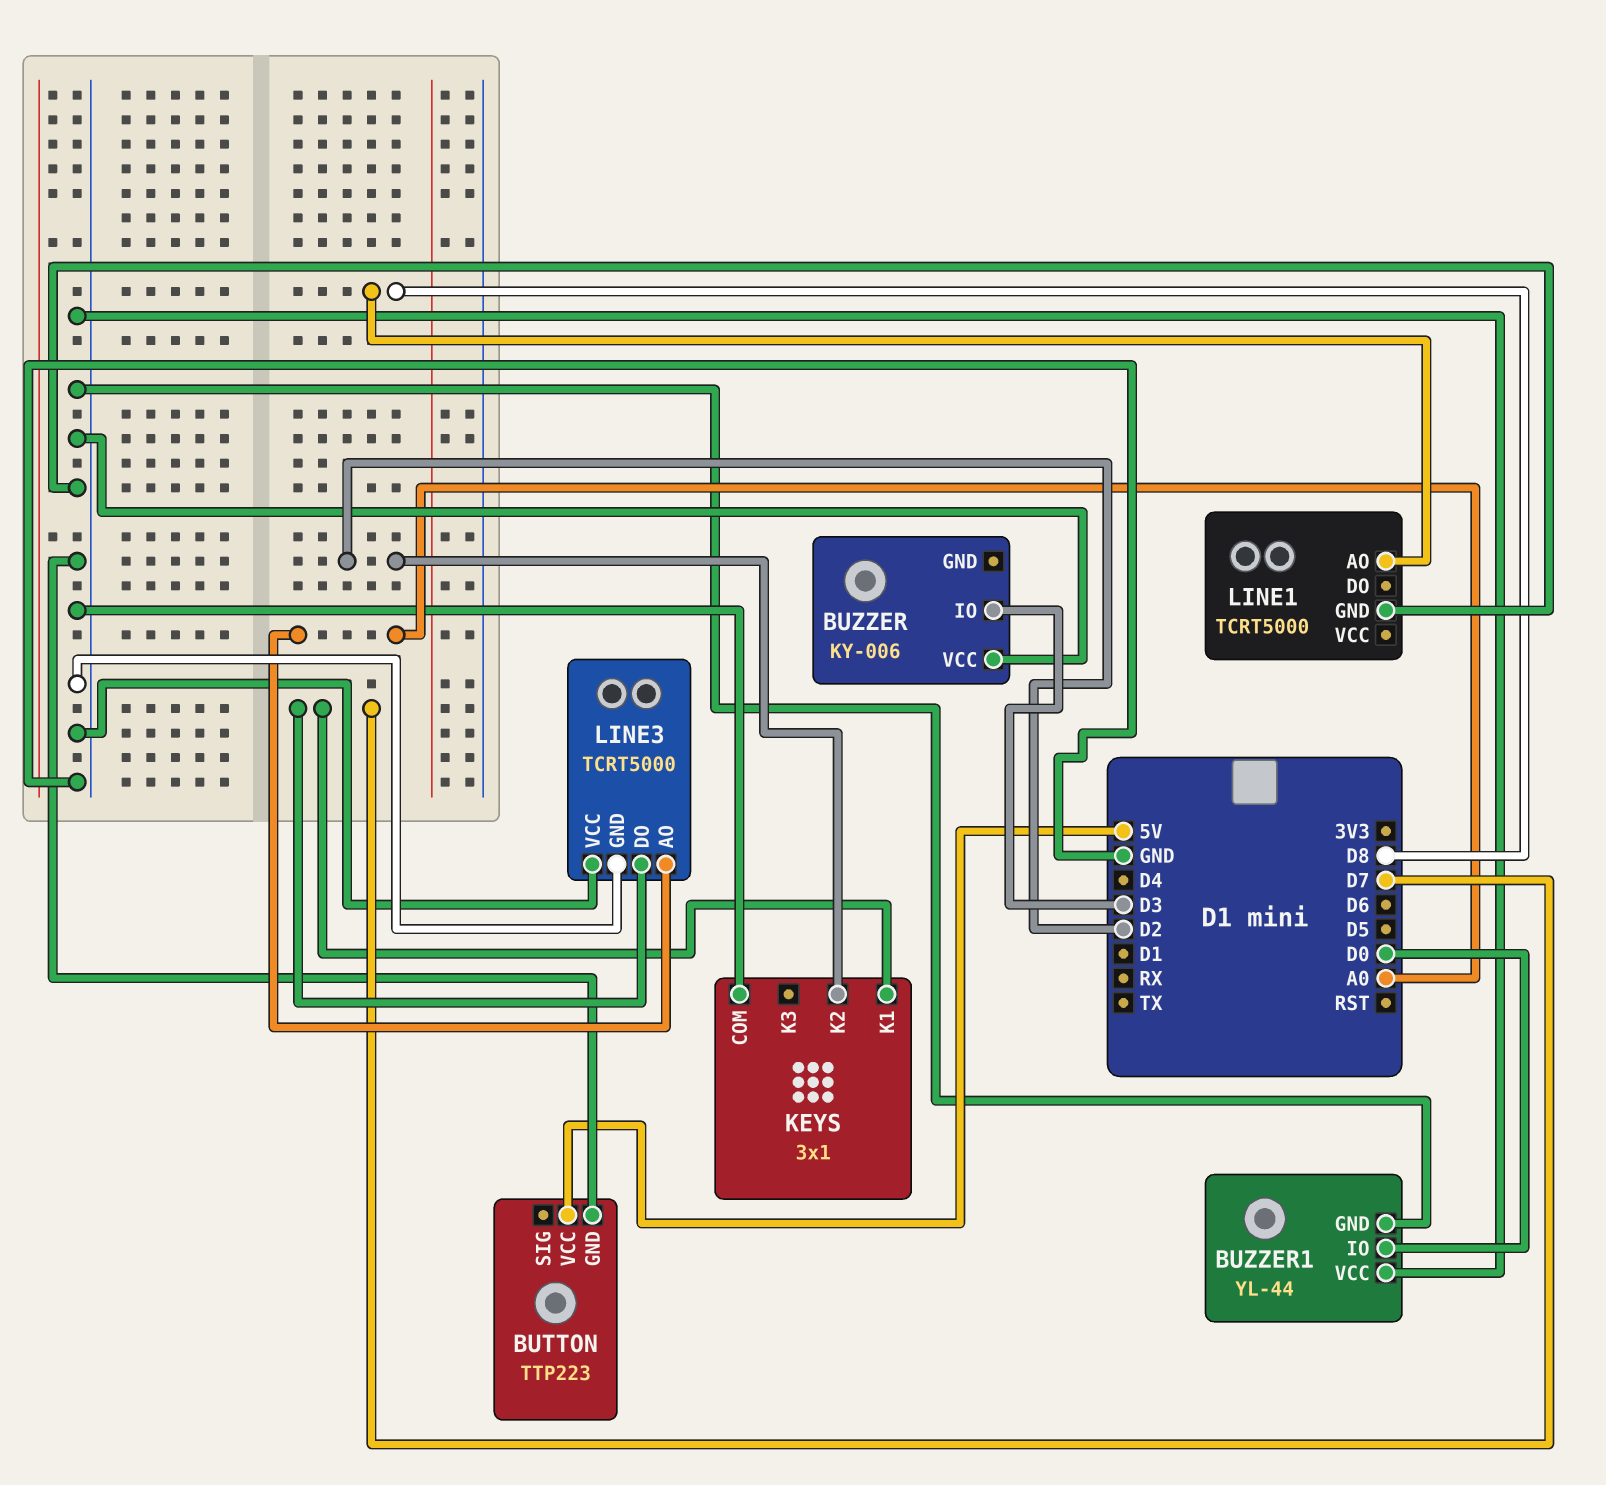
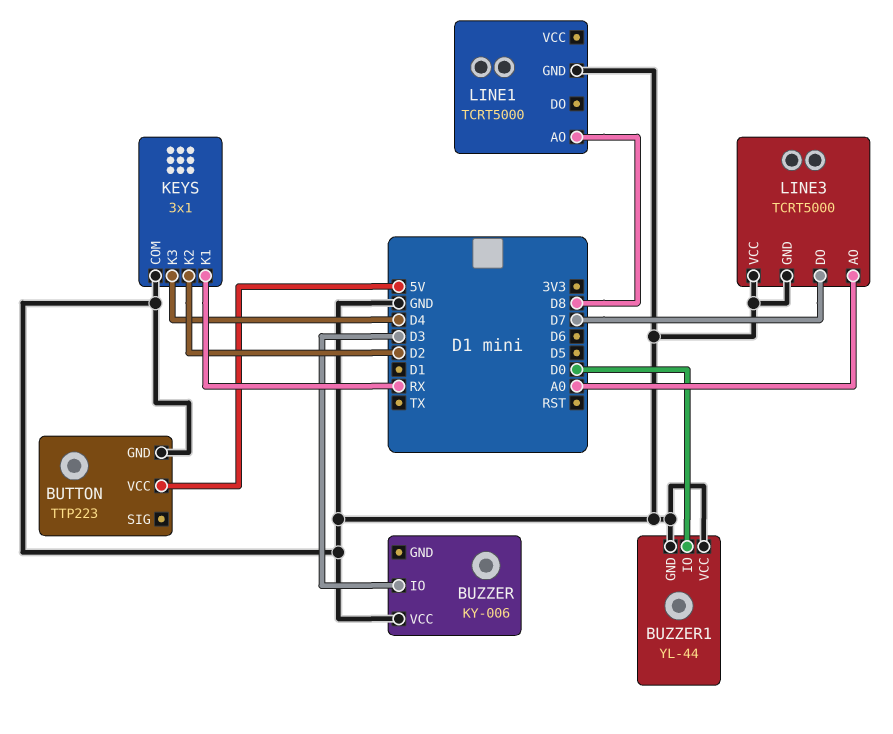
KEYS pin K1: D7 -> RX
KEYS pin K3: none -> D4

